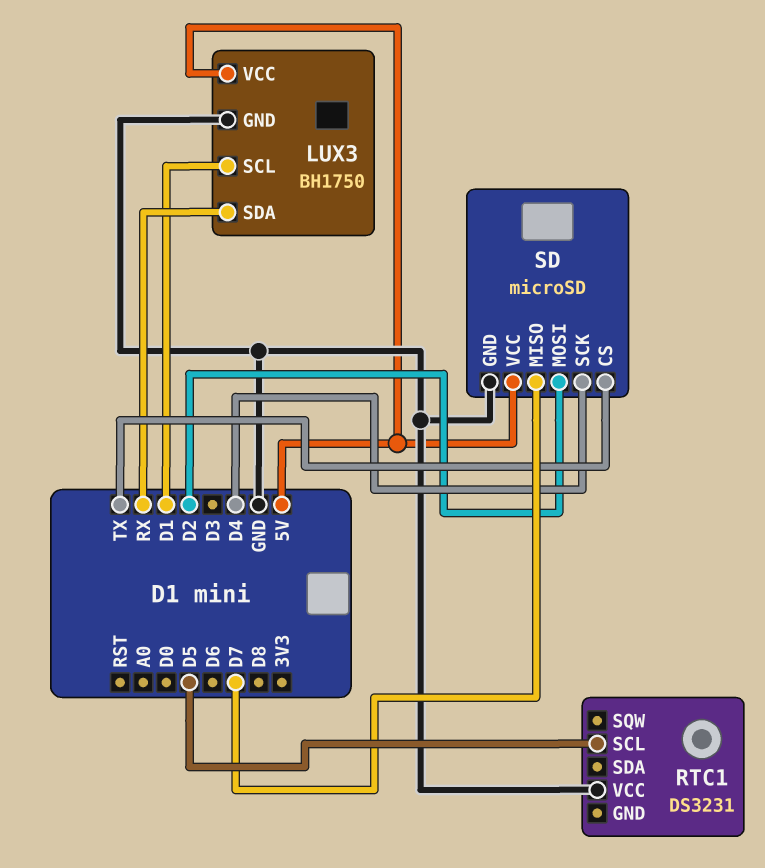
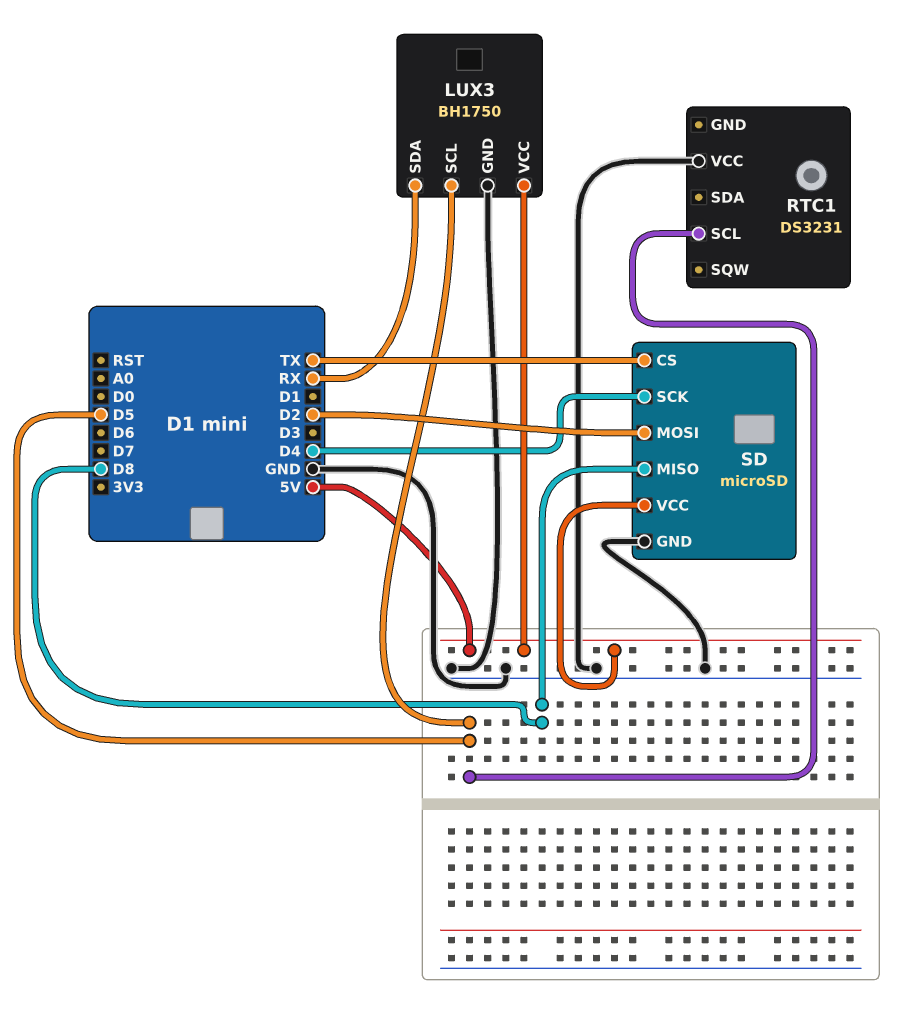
LUX3 pin SCL: D1 -> D5
SD pin MISO: D7 -> D8

